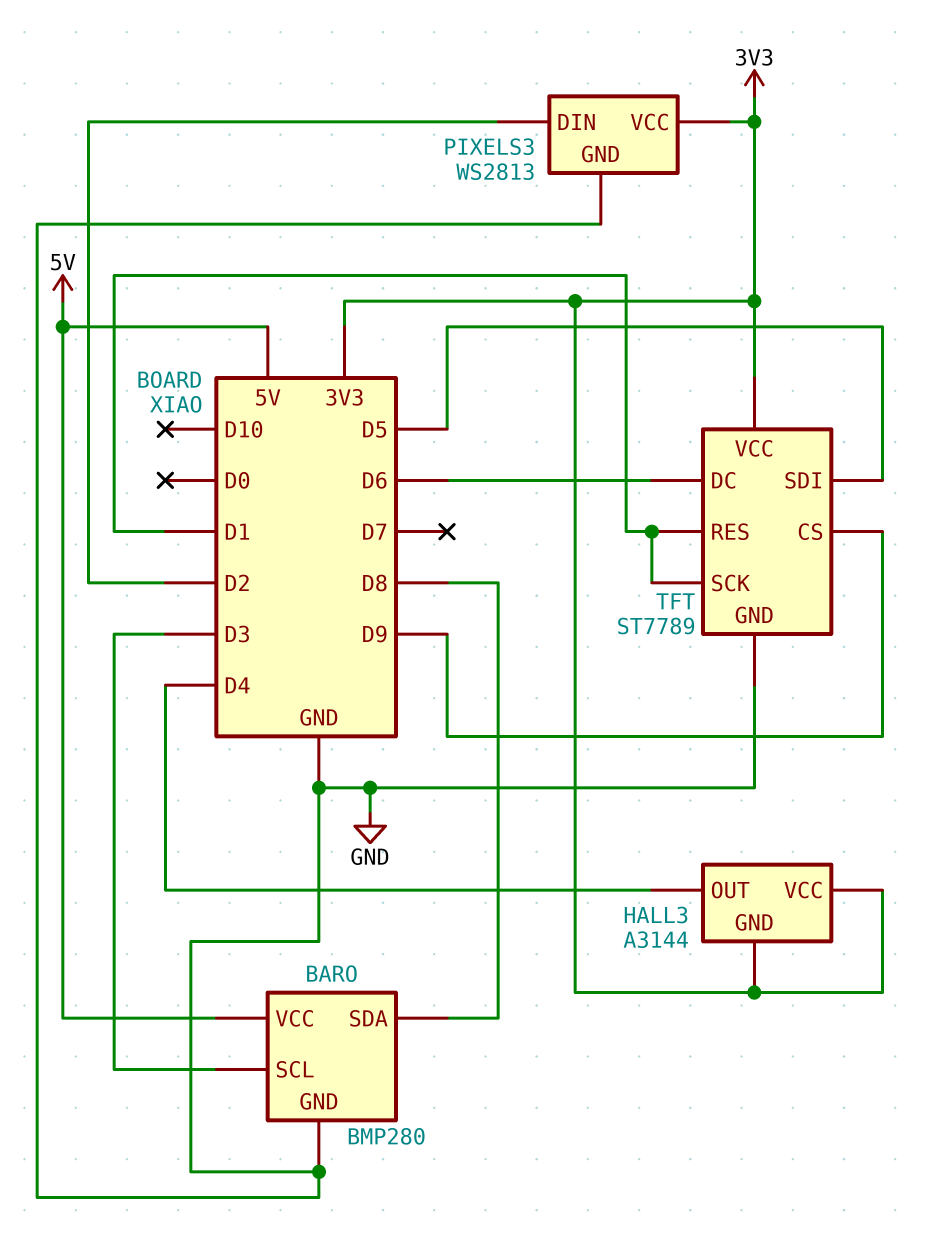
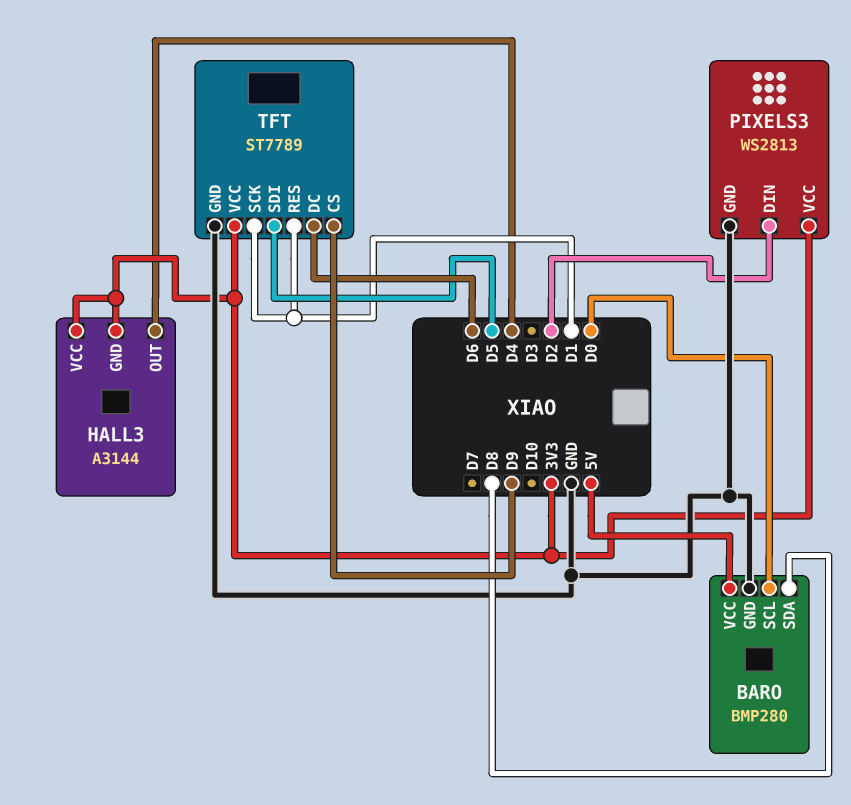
BARO pin SCL: D3 -> D0

